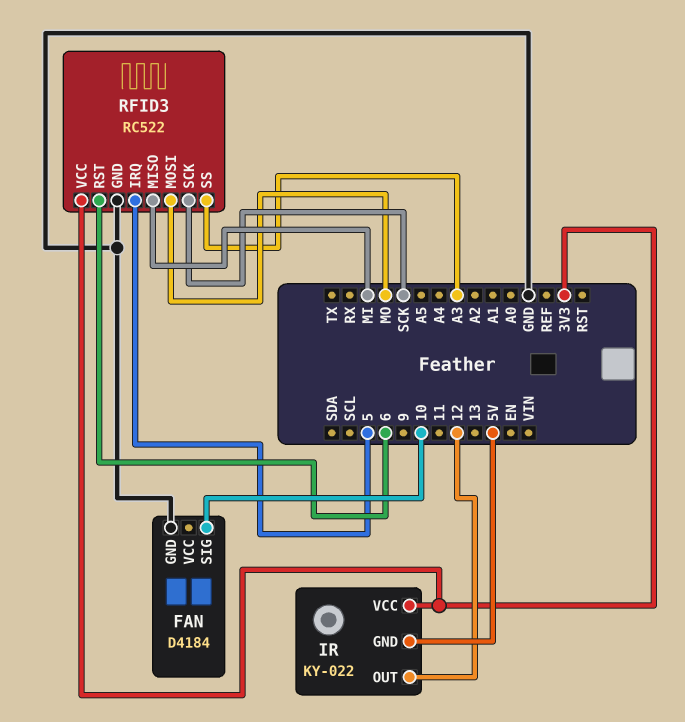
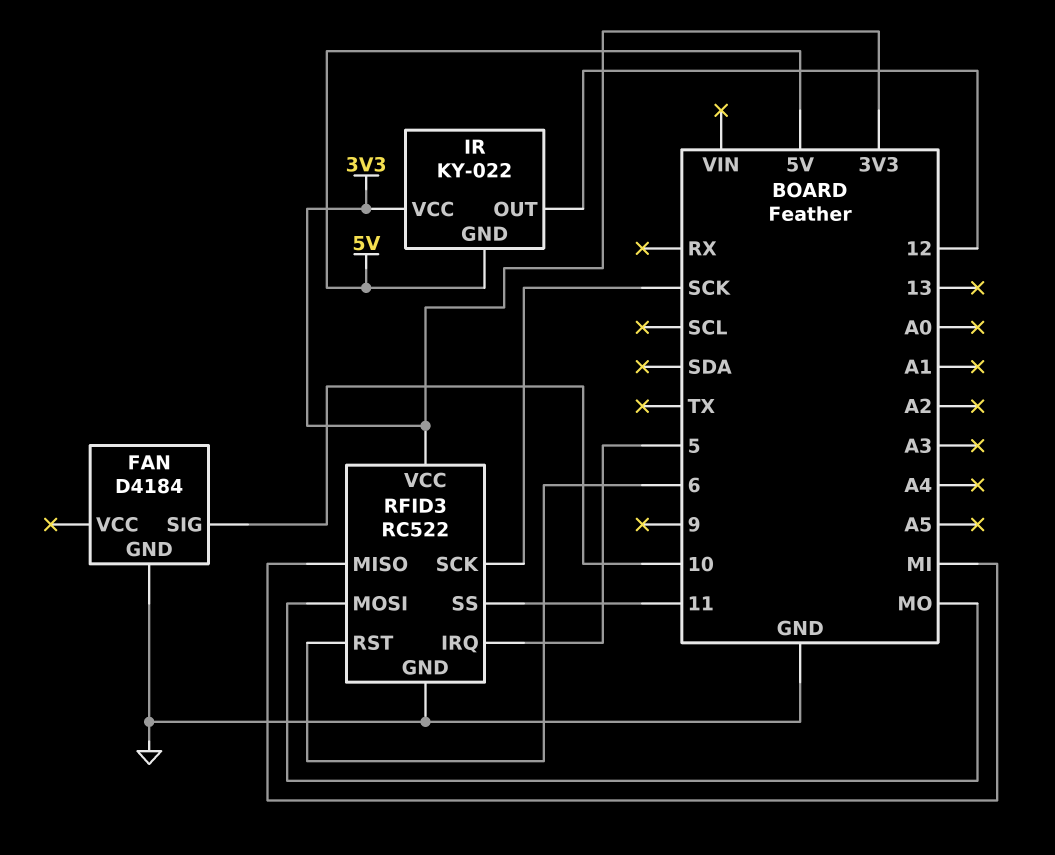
RFID3 pin SS: A3 -> 11

